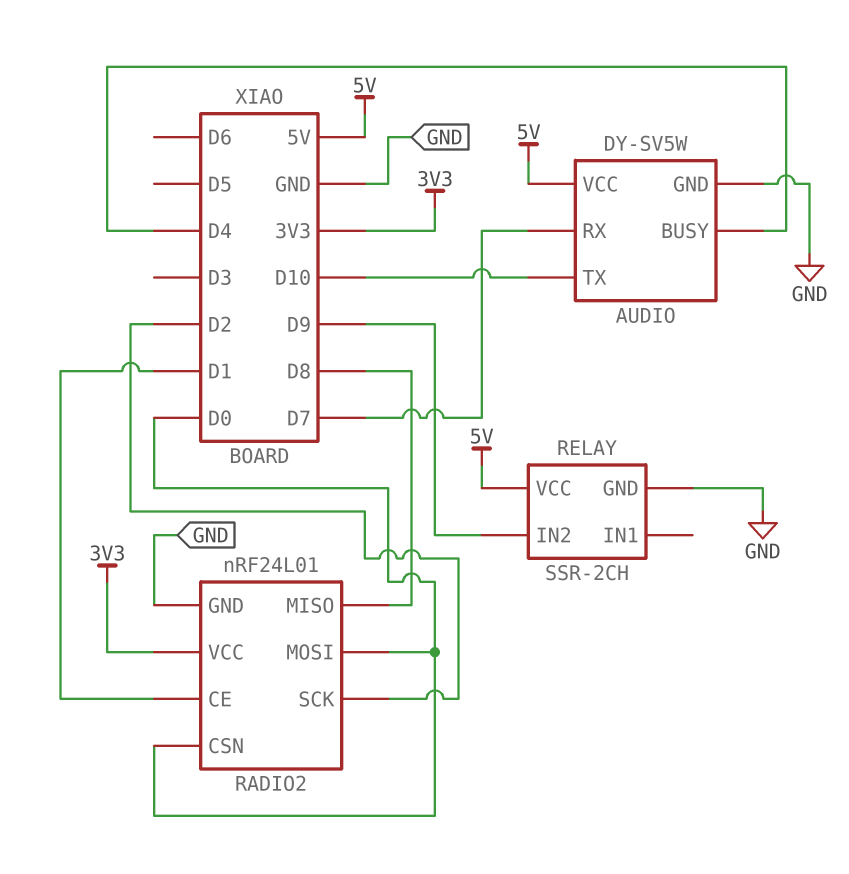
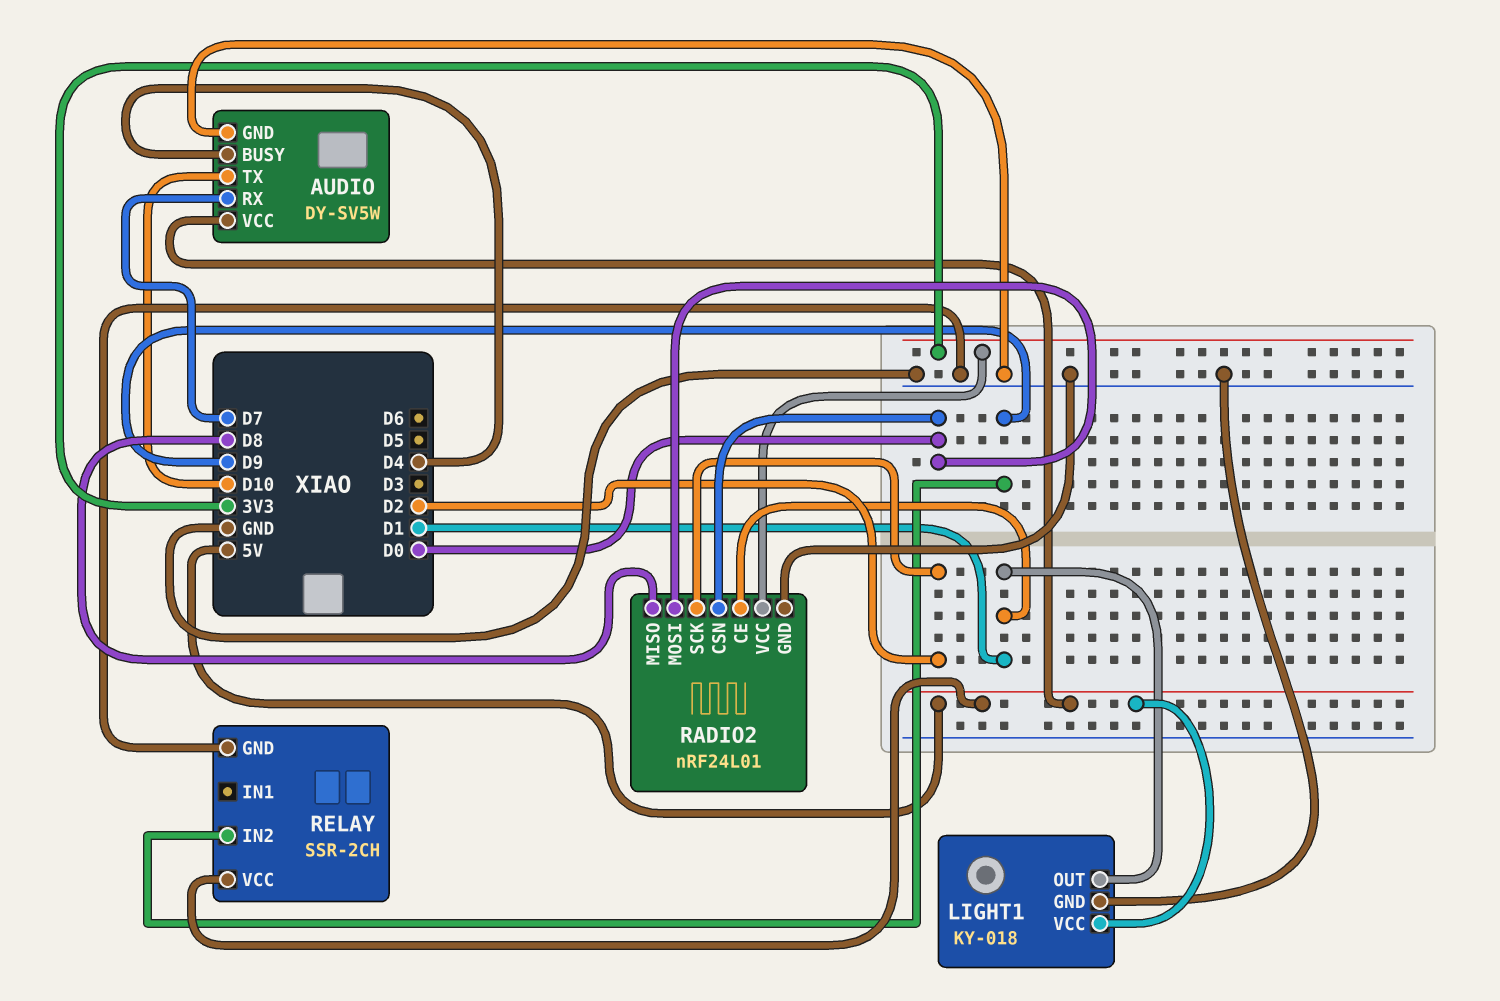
LIGHT1: none -> KY-018
LIGHT1 pin GND: none -> GND
LIGHT1 pin OUT: none -> D1
LIGHT1 pin VCC: none -> 5V

